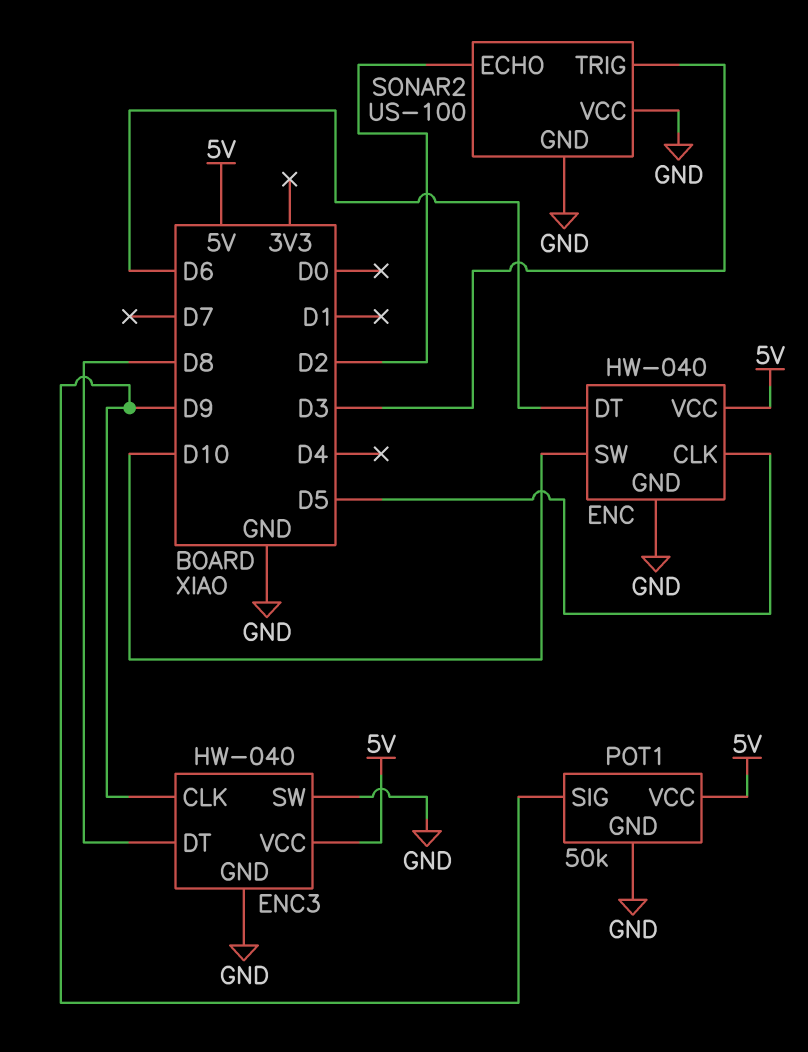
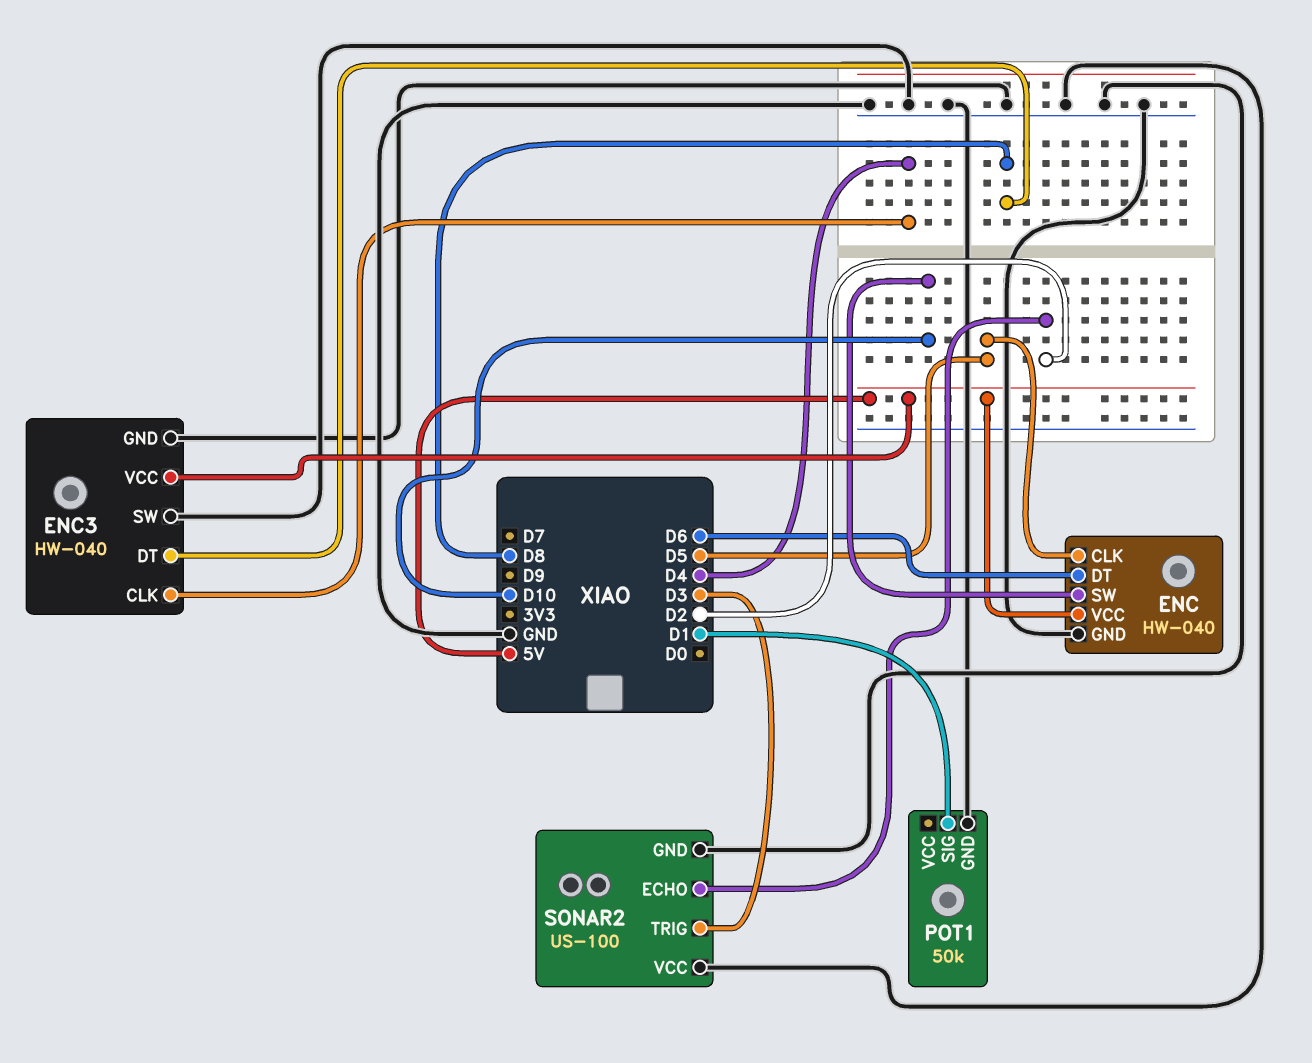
ENC3 pin CLK: D9 -> D4
POT1 pin SIG: D9 -> D1
POT1 pin VCC: 5V -> none

